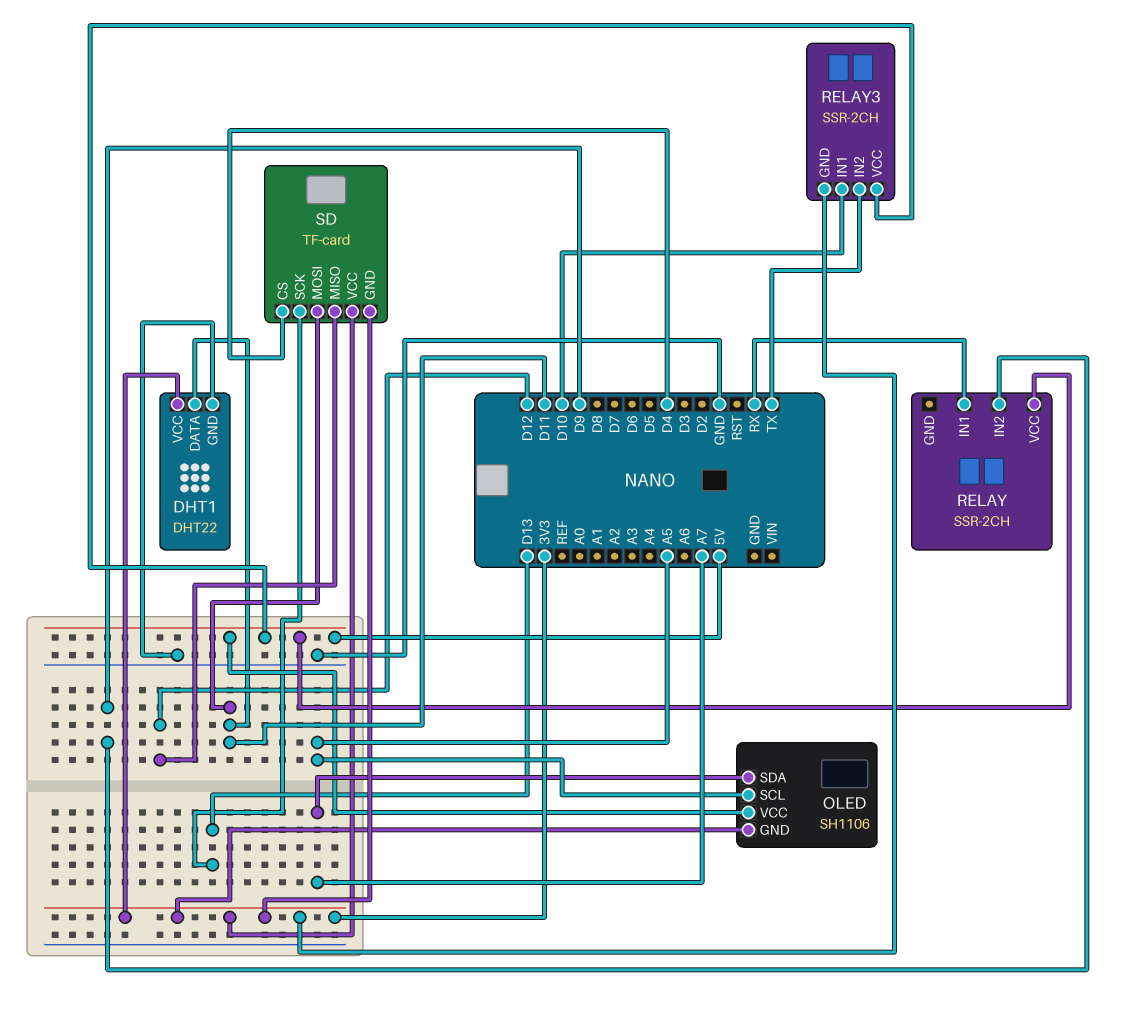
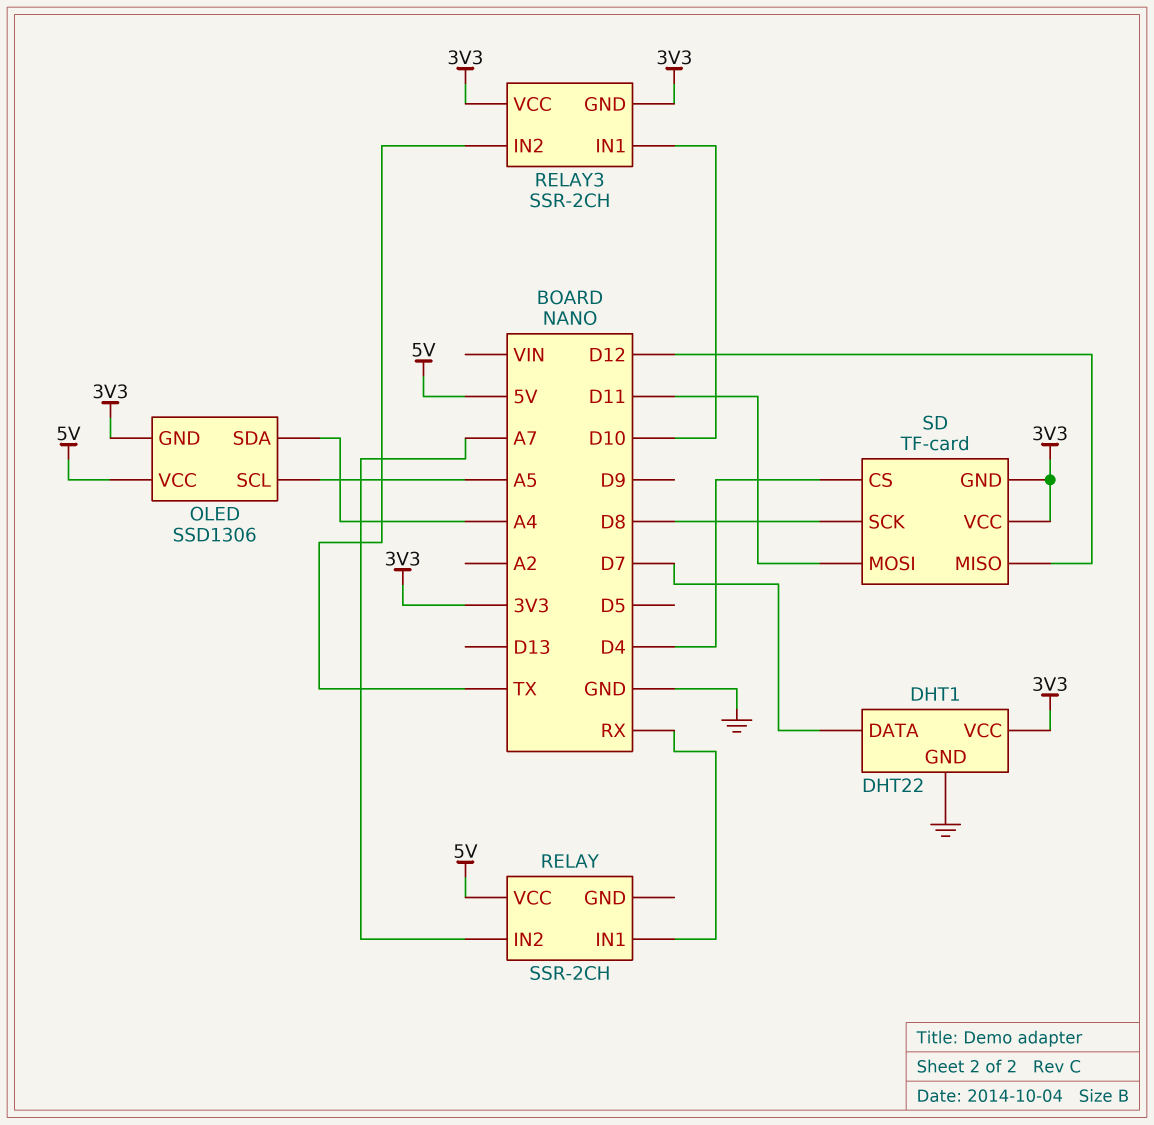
DHT1 pin DATA: D11 -> D7
OLED: SH1106 -> SSD1306
OLED pin SDA: A7 -> A4
RELAY pin IN2: D9 -> A7
RELAY3 pin VCC: 5V -> 3V3
SD pin SCK: D13 -> D8

